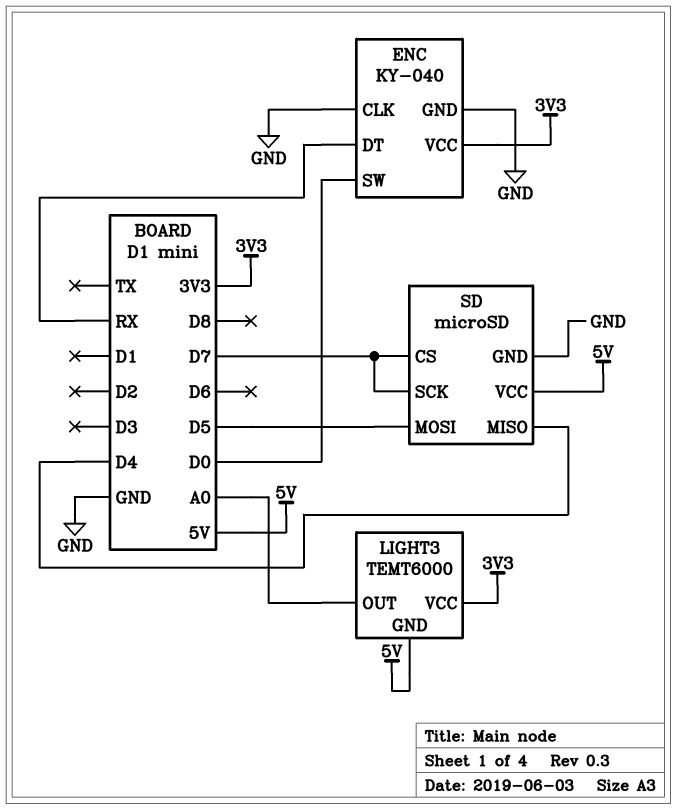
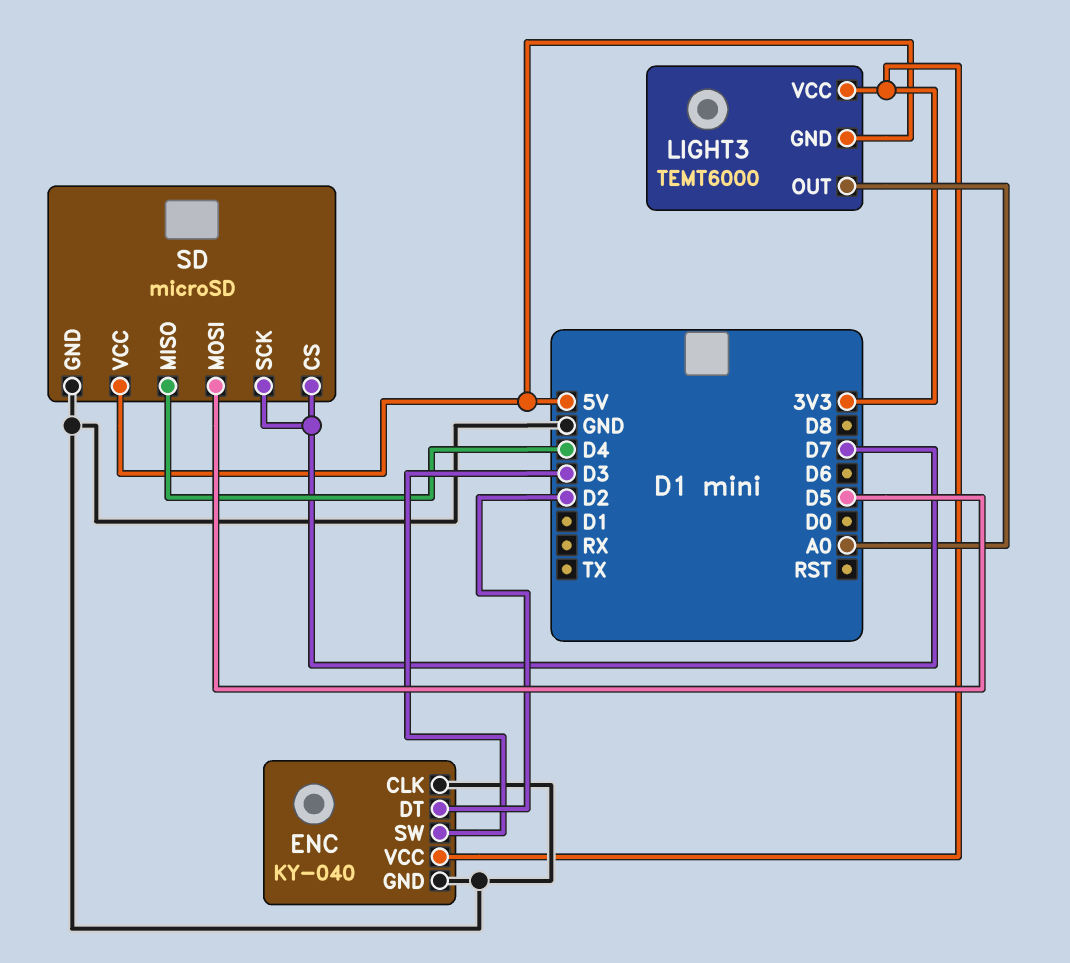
ENC pin DT: RX -> D2
ENC pin SW: D0 -> D3

